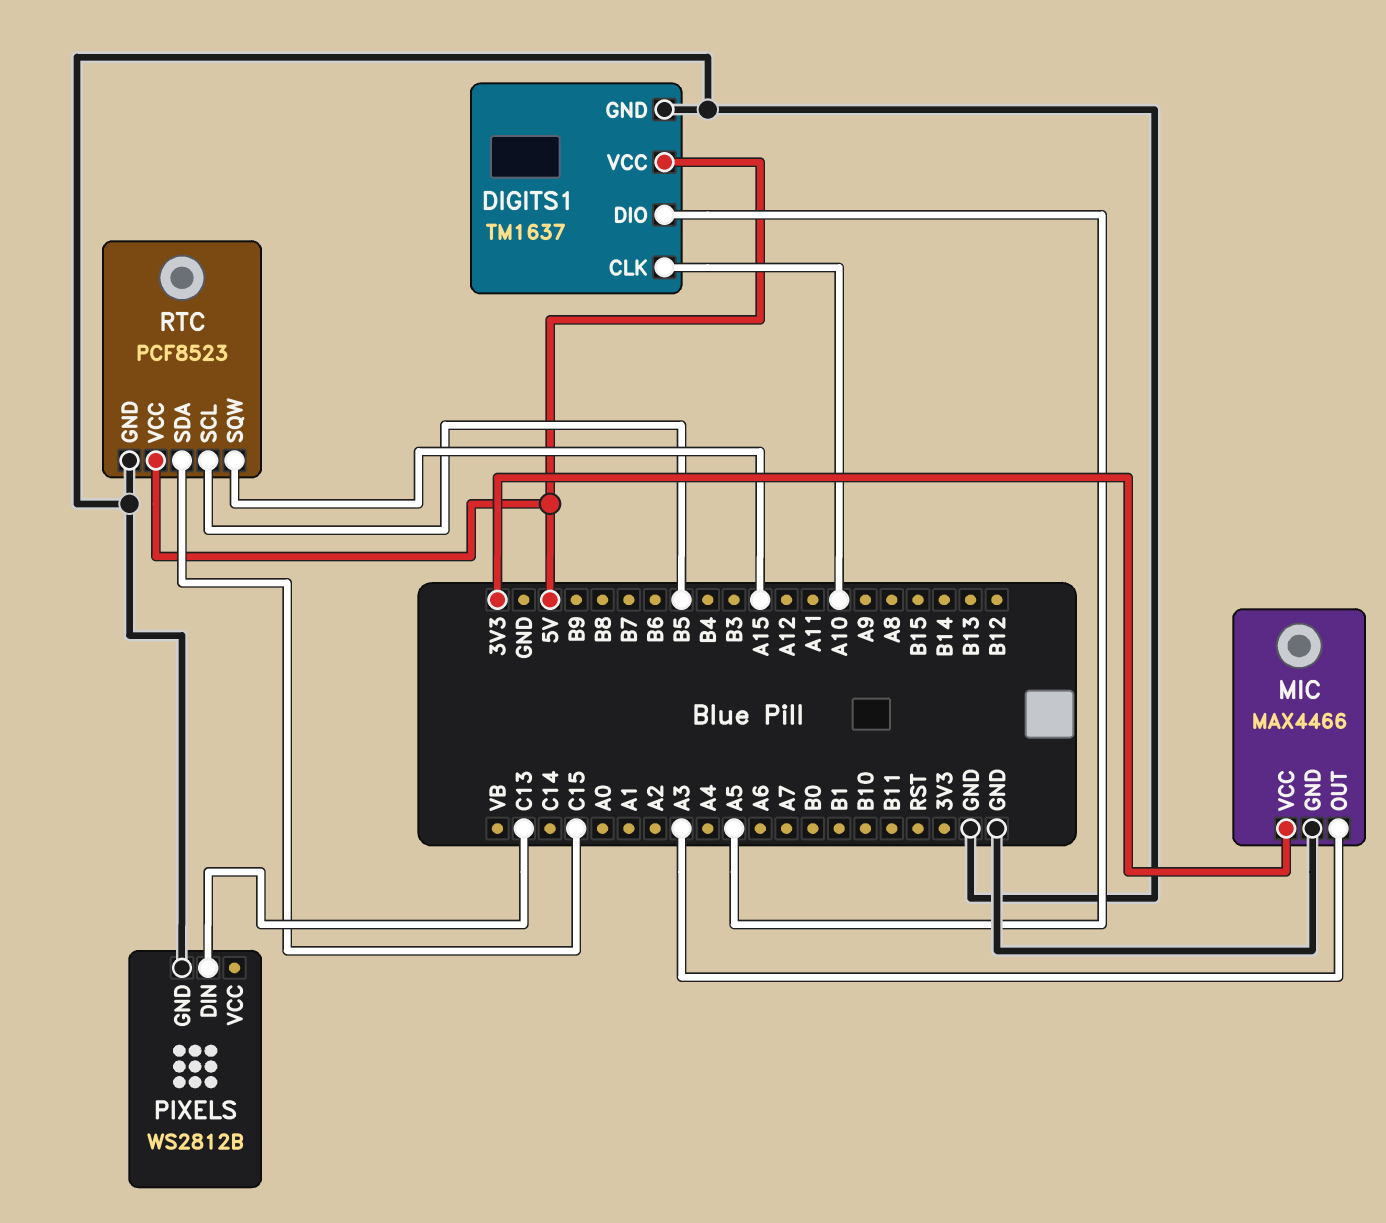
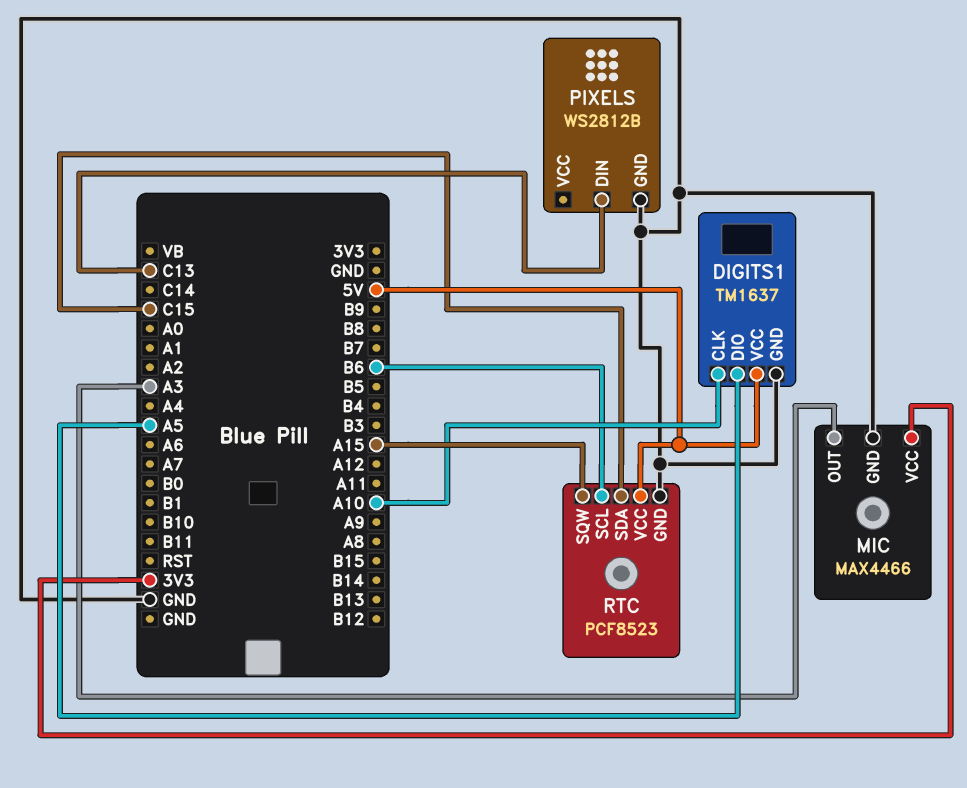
RTC pin SCL: B5 -> B6

